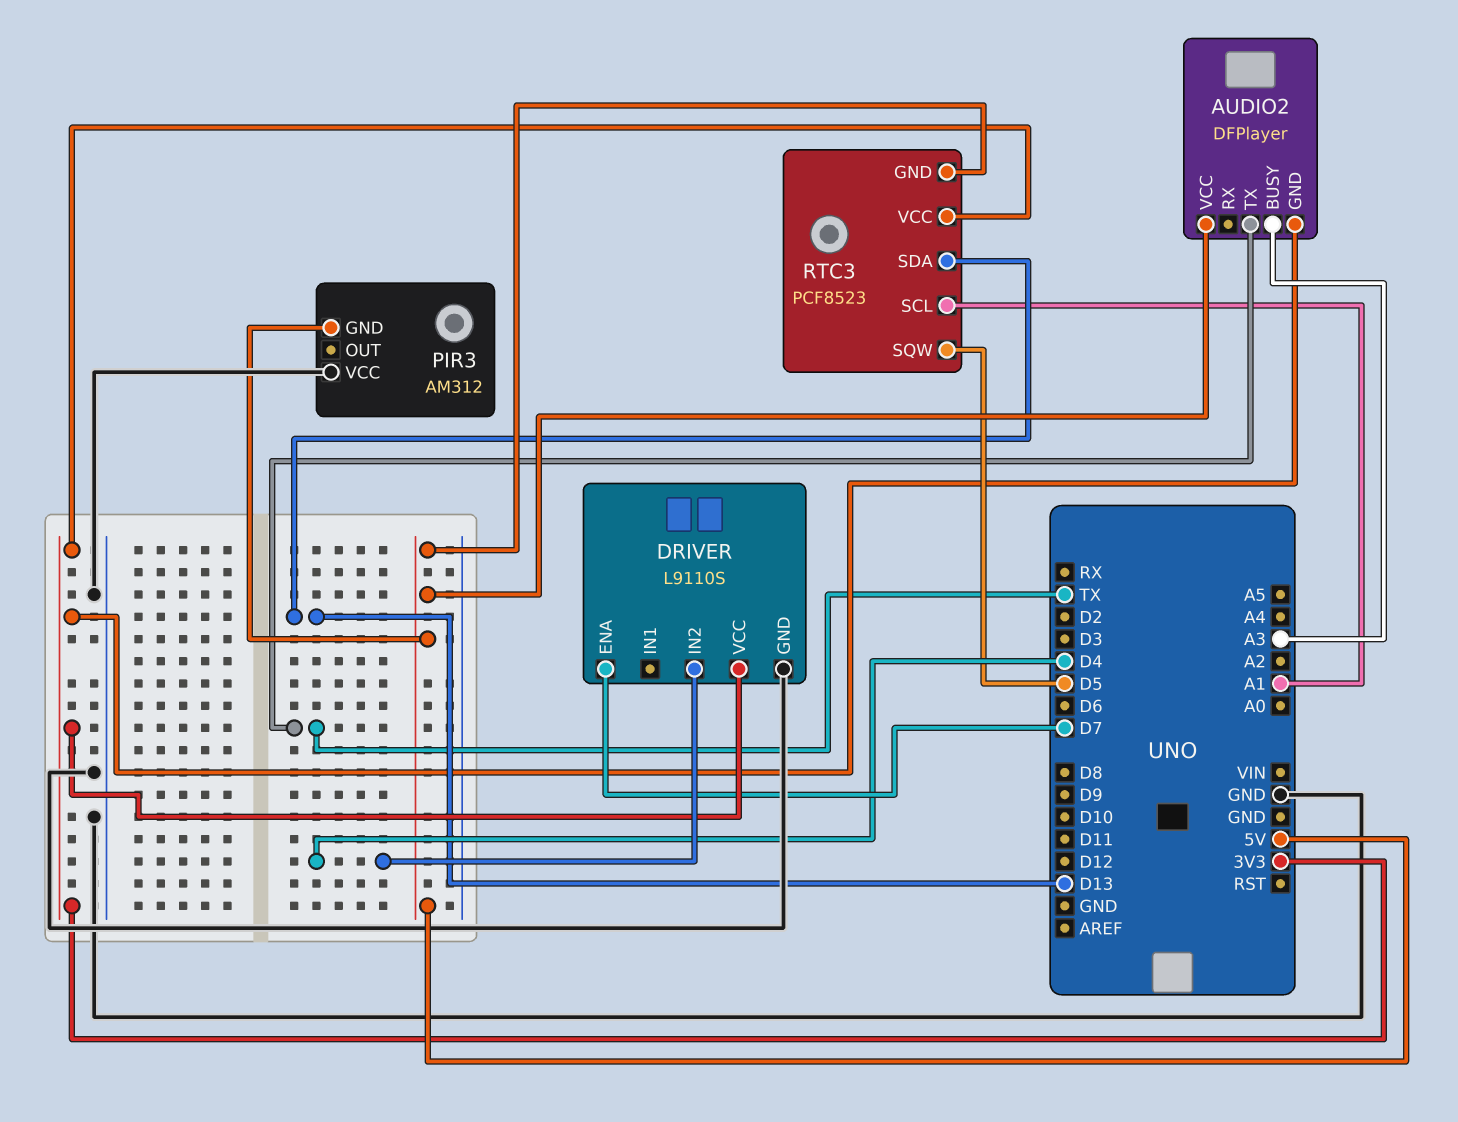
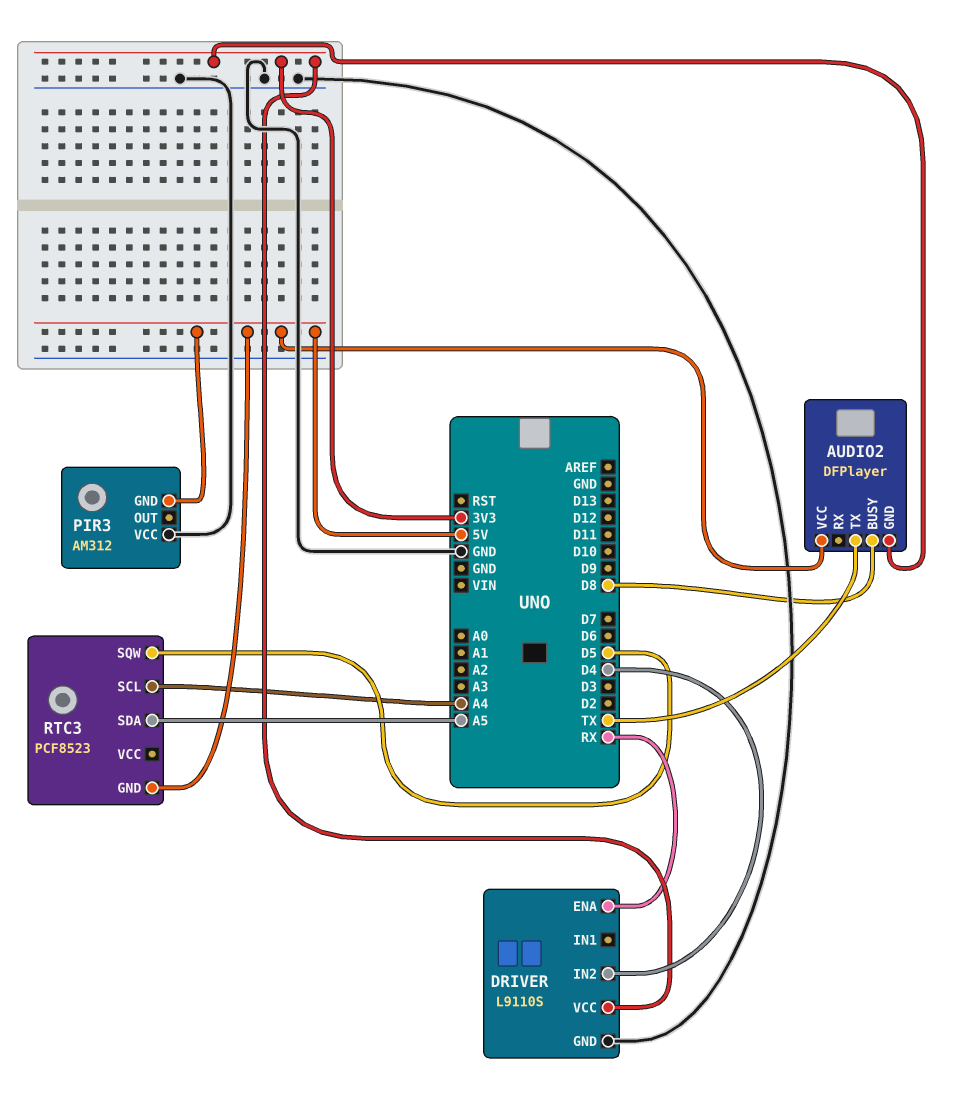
AUDIO2 pin BUSY: A3 -> D8
DRIVER pin ENA: D7 -> RX
RTC3 pin SCL: A1 -> A4
RTC3 pin SDA: D13 -> A5
RTC3 pin VCC: 3V3 -> none

